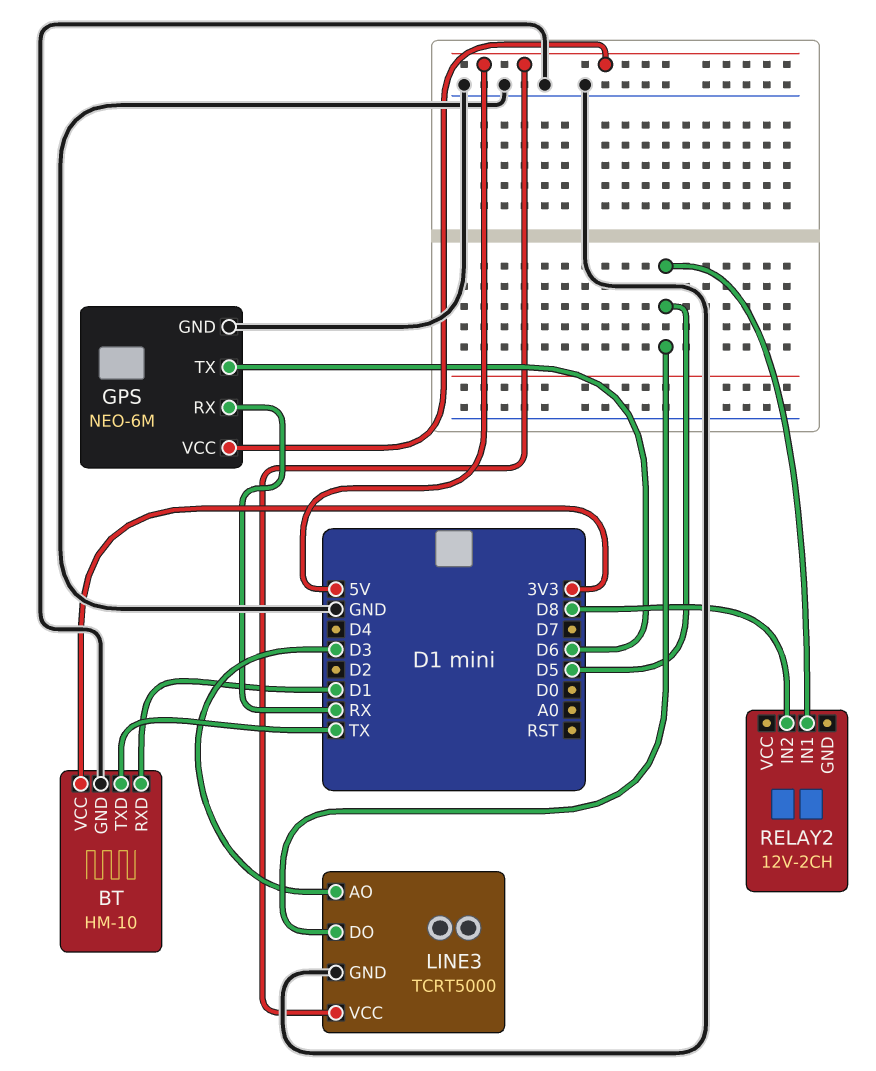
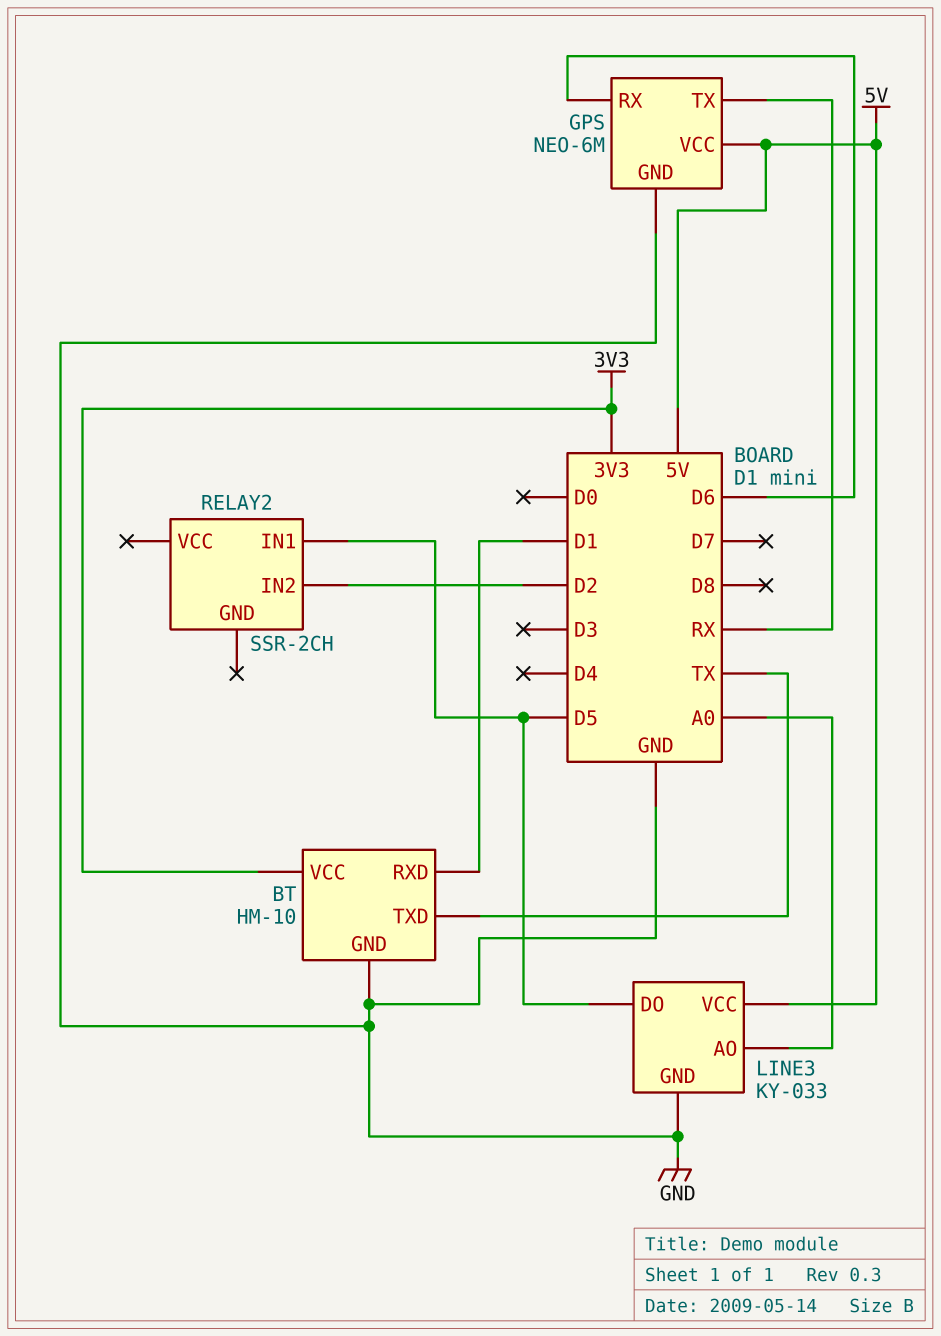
GPS pin RX: RX -> D6
GPS pin TX: D6 -> RX
LINE3: TCRT5000 -> KY-033
LINE3 pin AO: D3 -> A0
RELAY2: 12V-2CH -> SSR-2CH
RELAY2 pin IN2: D8 -> D2

